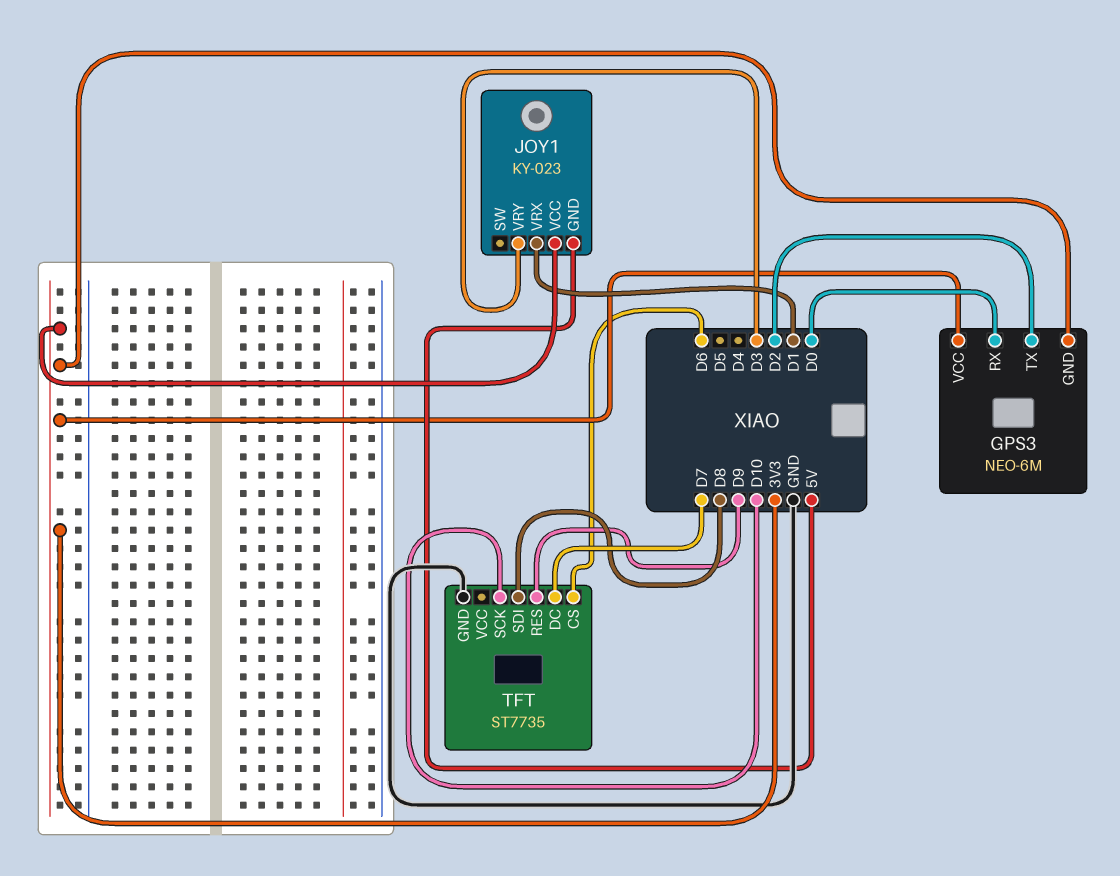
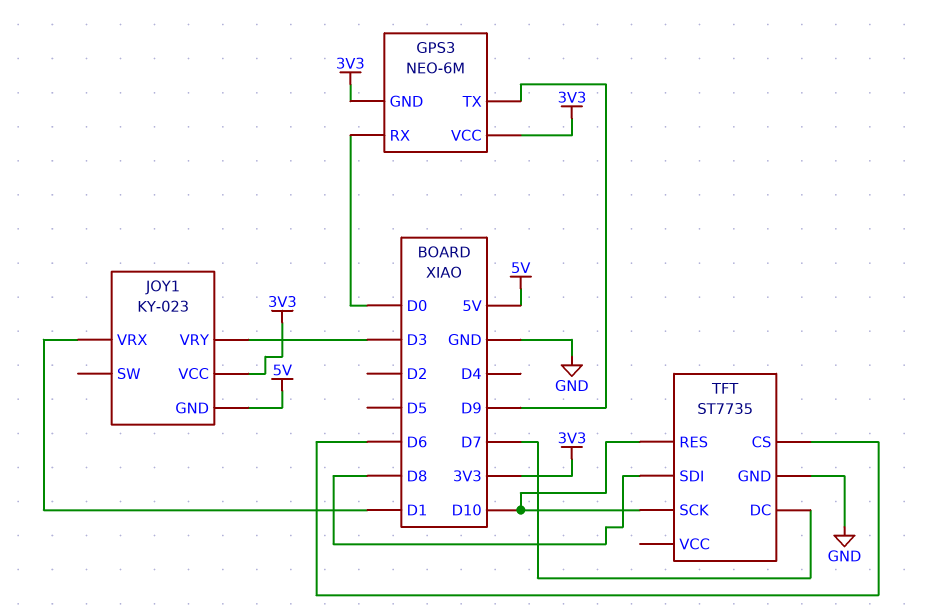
GPS3 pin TX: D2 -> D9
TFT pin RES: D9 -> D10

